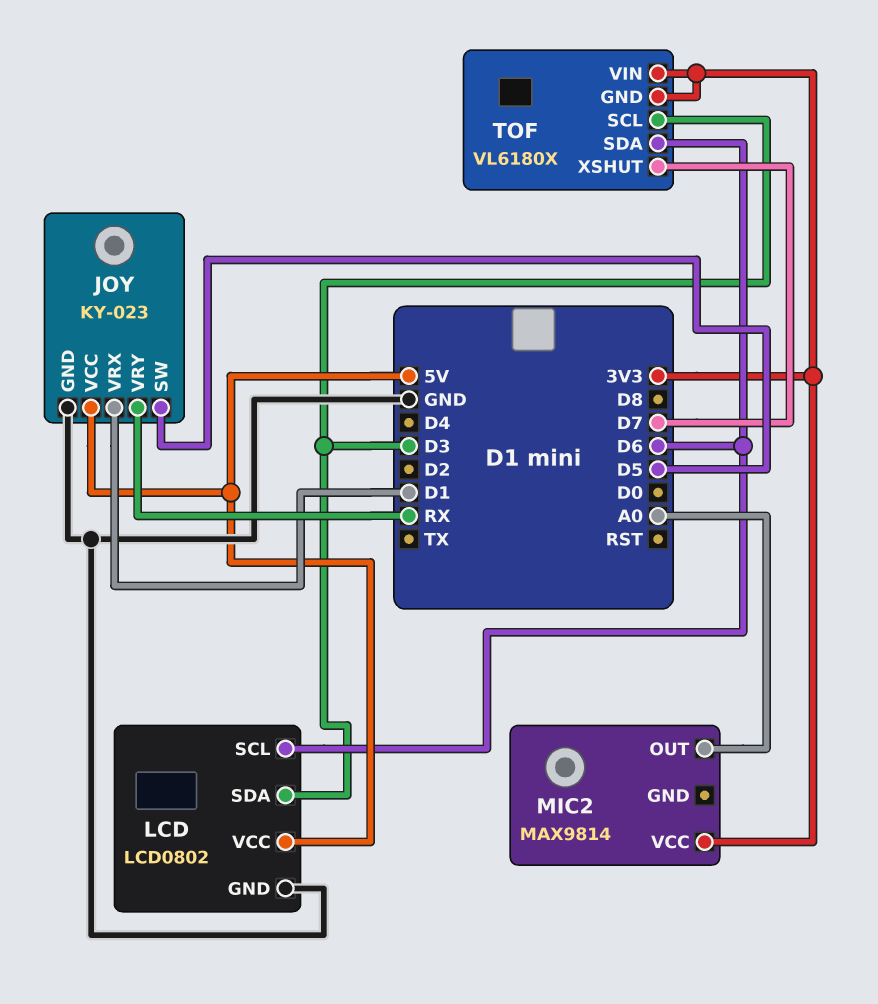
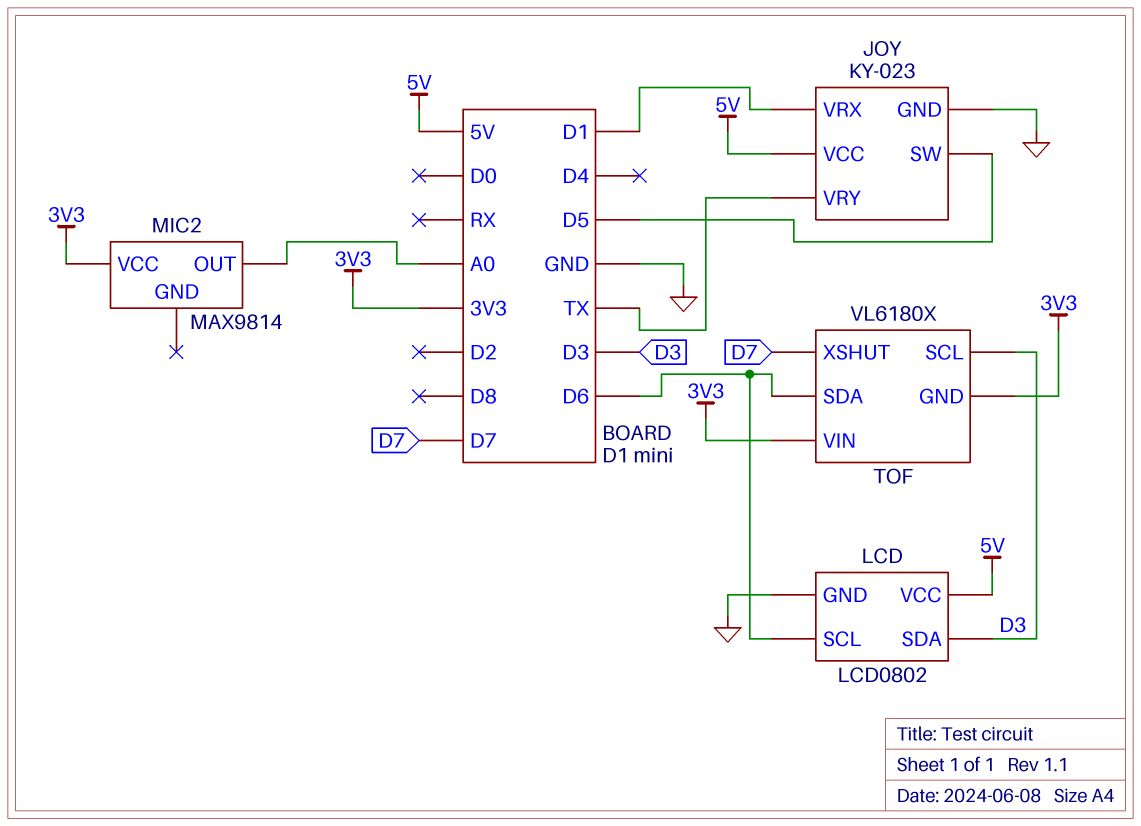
JOY pin VRY: RX -> TX

